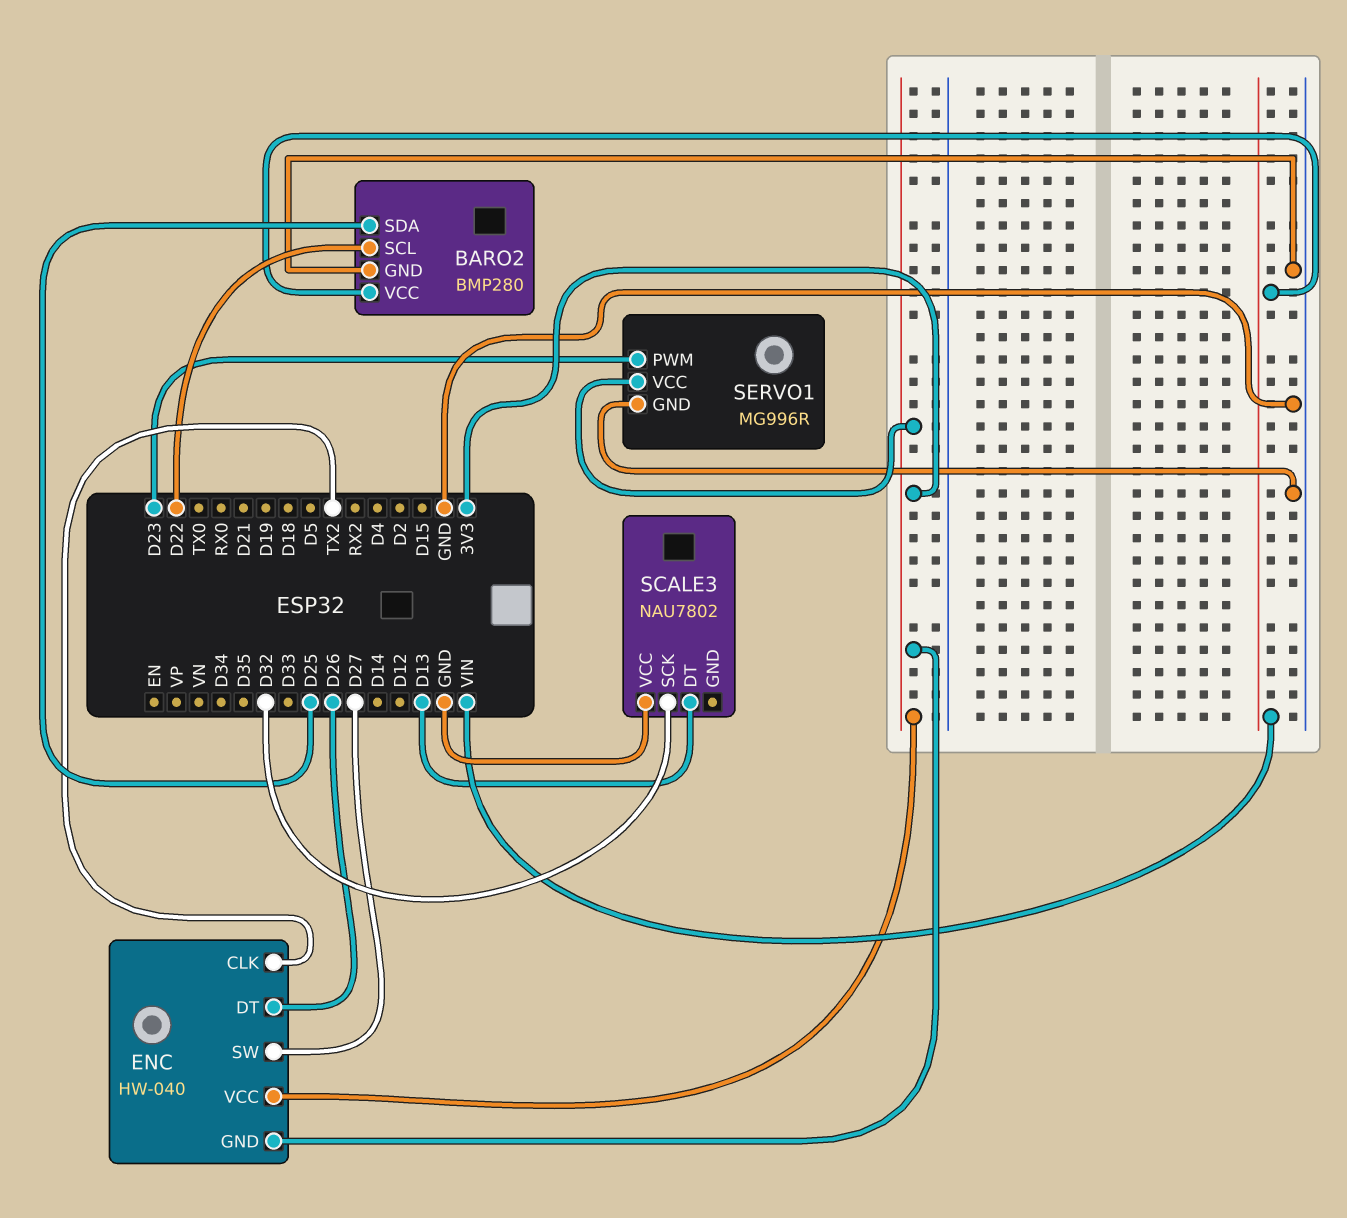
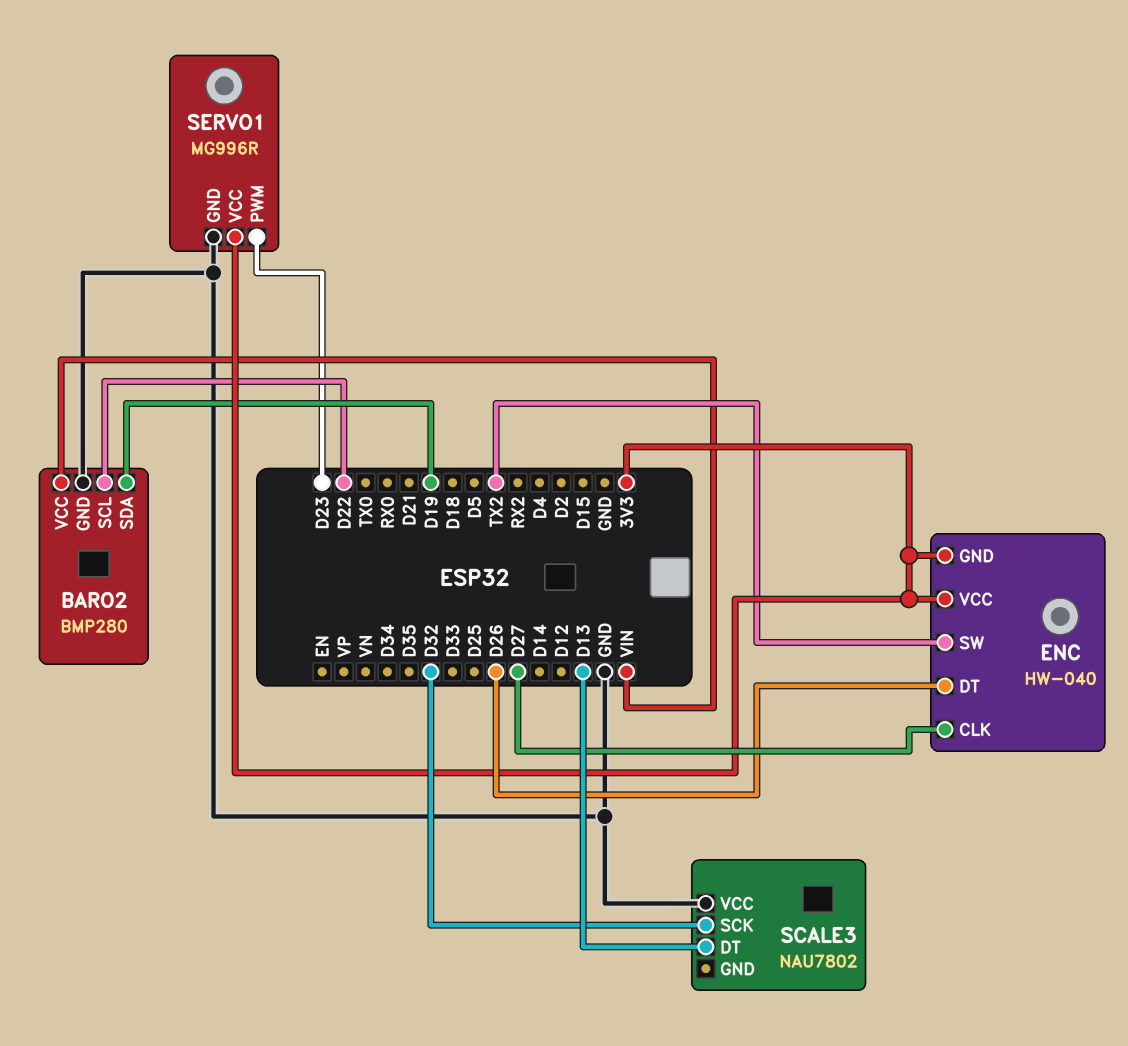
BARO2 pin SDA: D25 -> D19
ENC pin CLK: TX2 -> D27
ENC pin SW: D27 -> TX2

